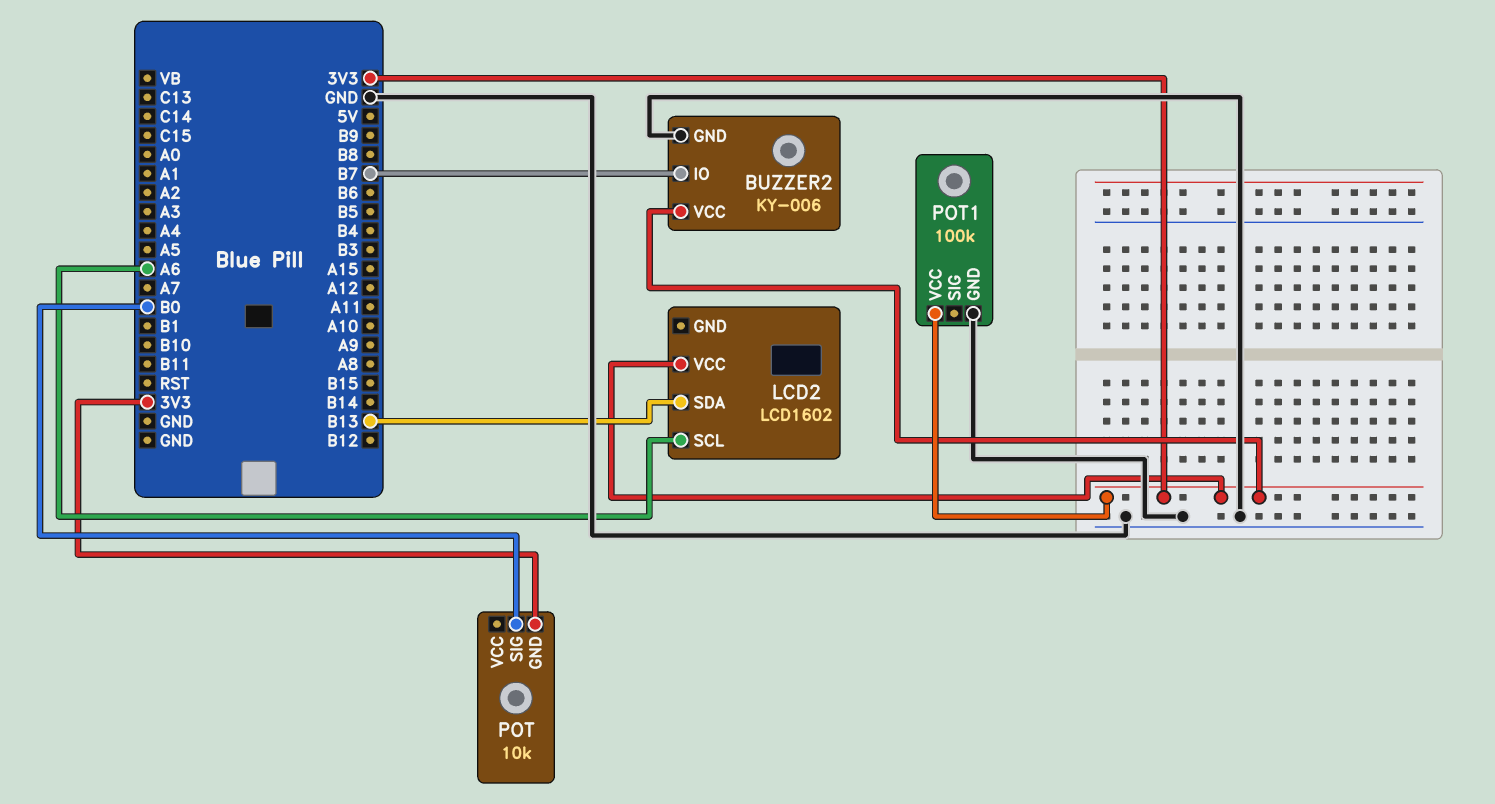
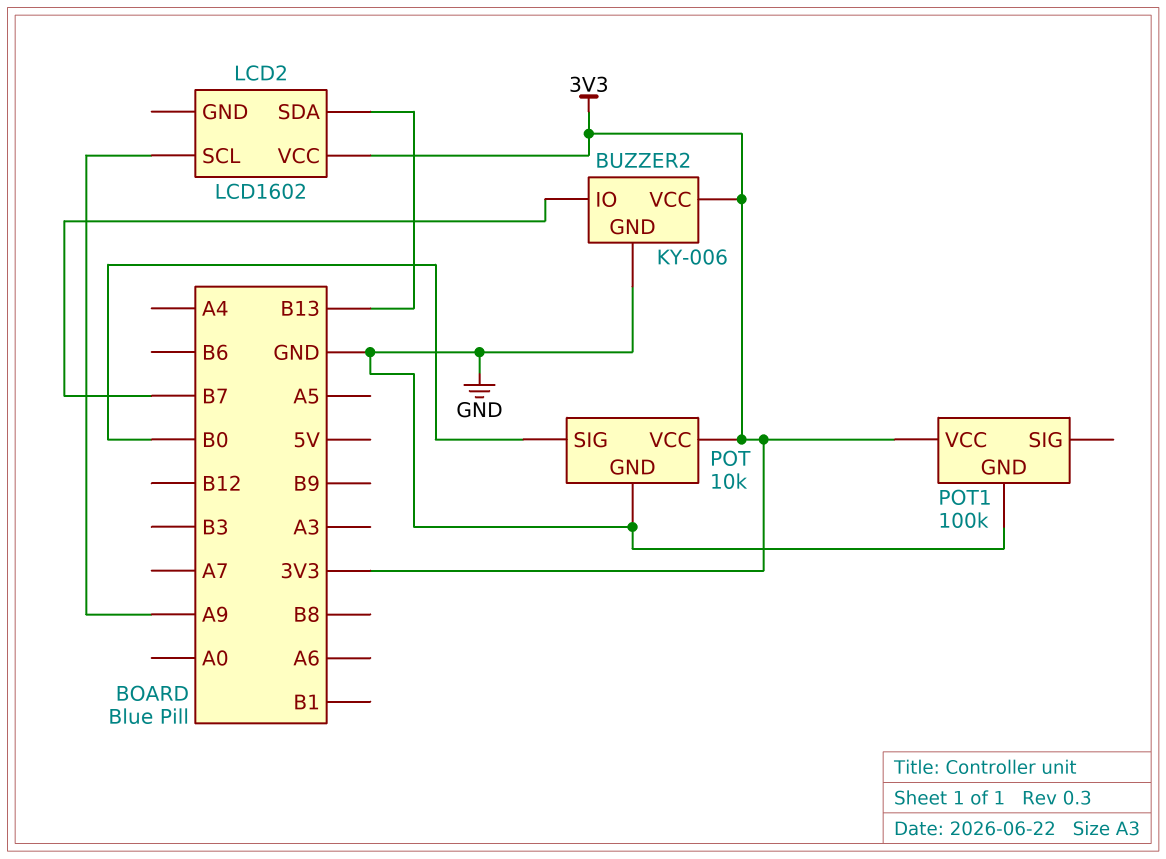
LCD2 pin SCL: A6 -> A9
POT pin GND: 3V3 -> GND
POT pin VCC: none -> 3V3

